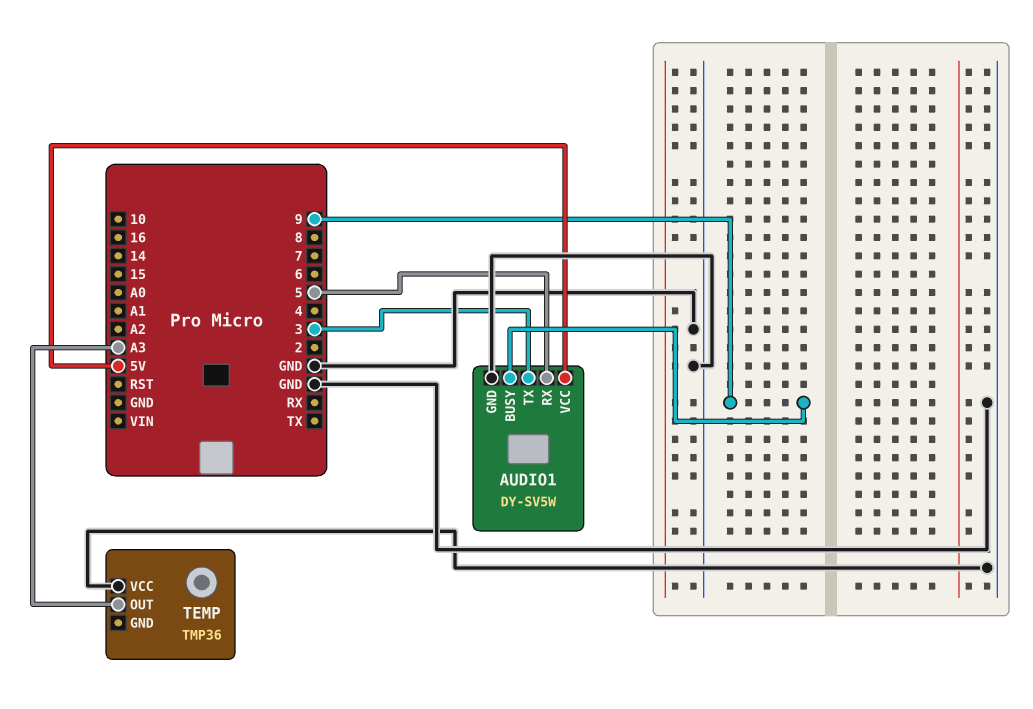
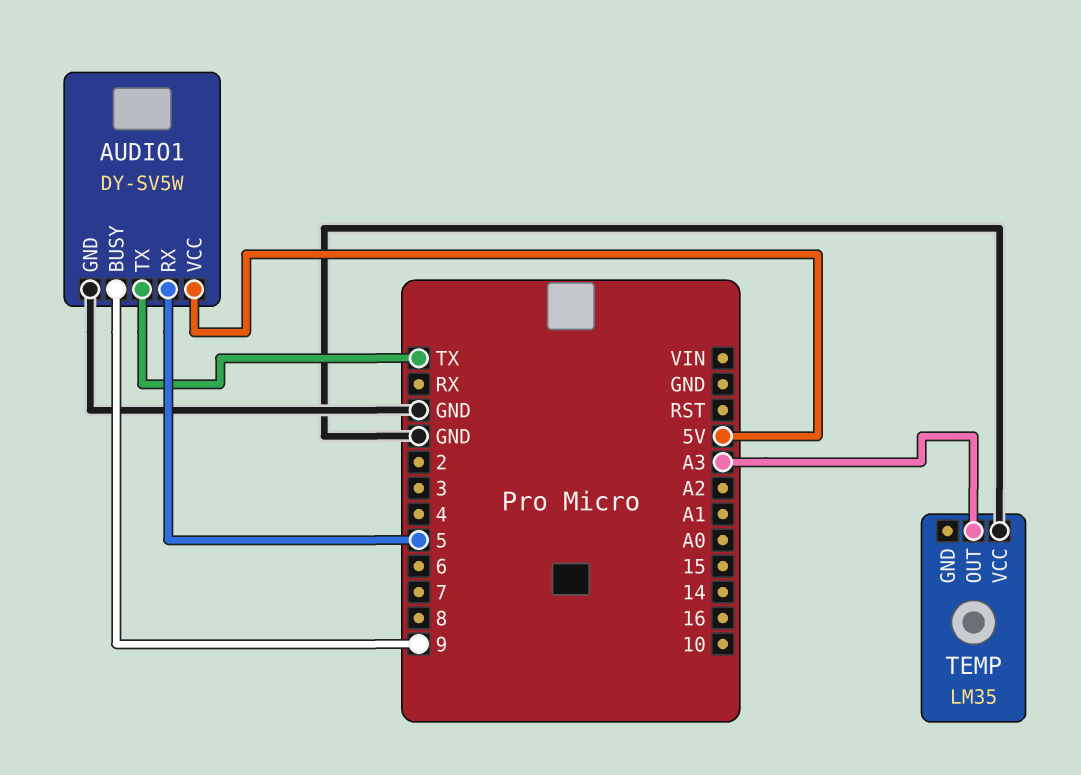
AUDIO1 pin TX: 3 -> TX
TEMP: TMP36 -> LM35

